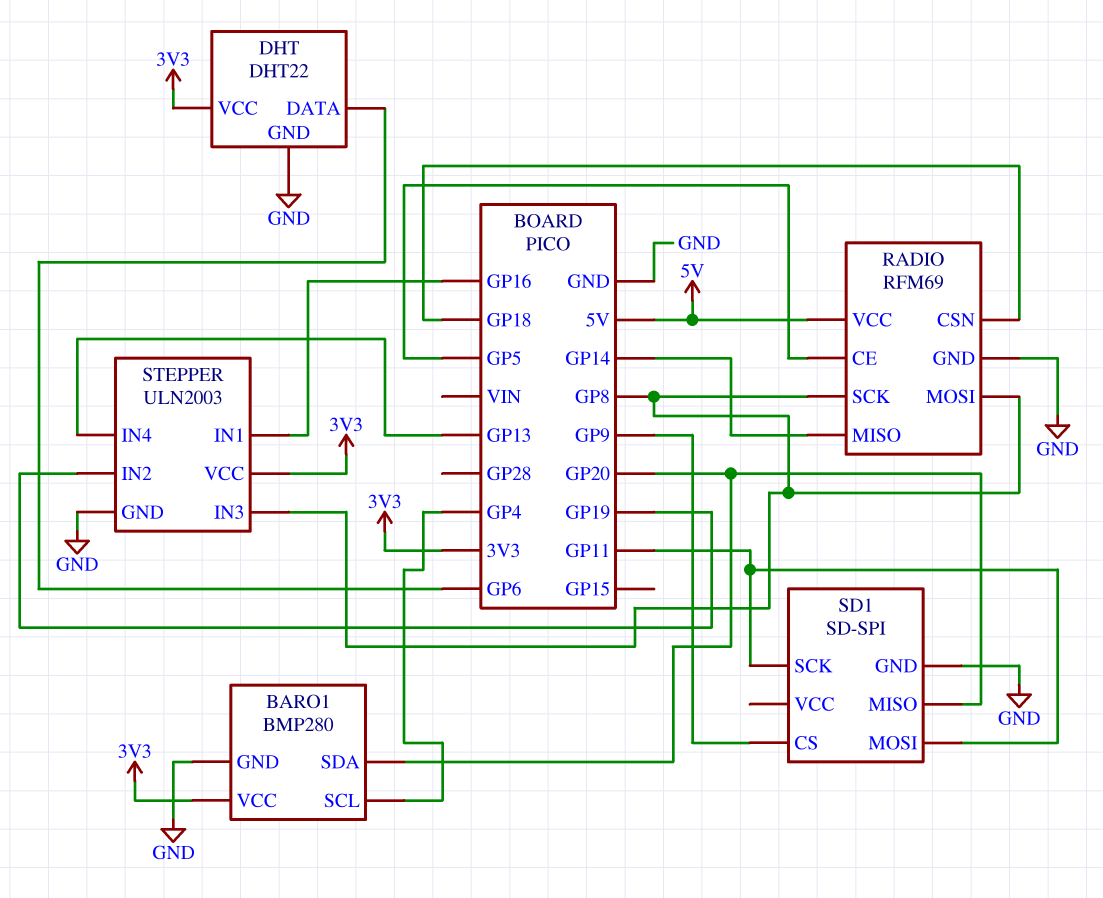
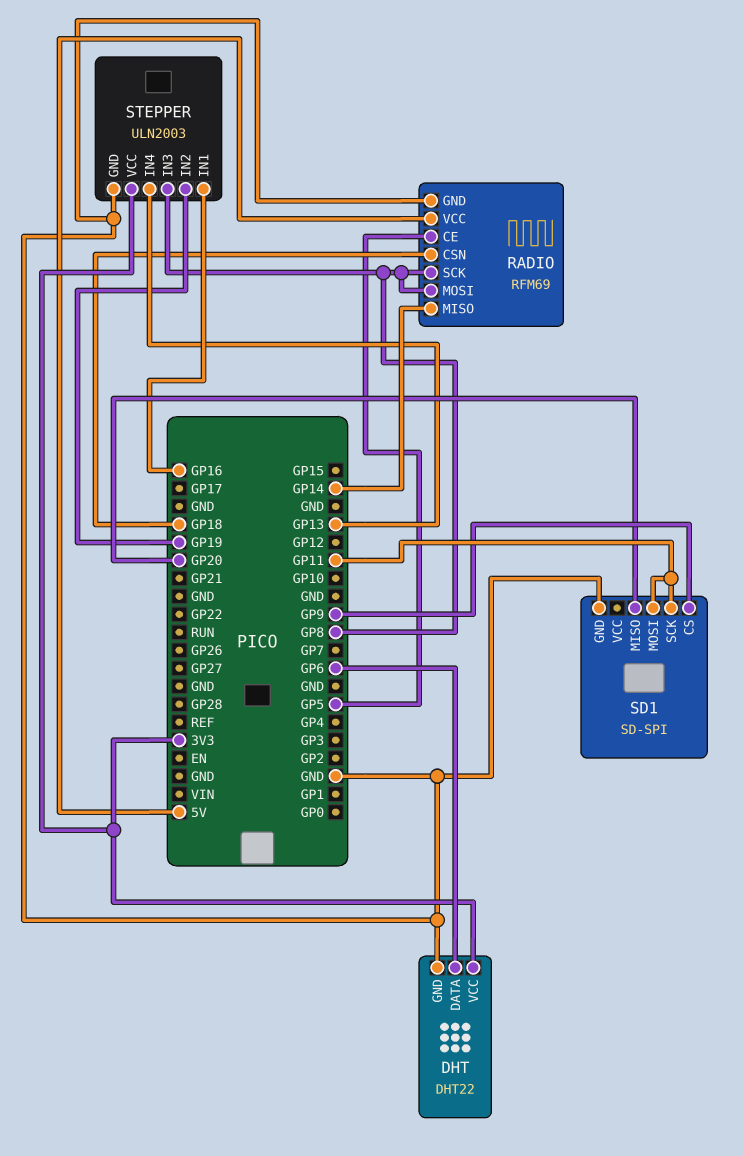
BARO1: BMP280 -> none
BARO1 pin GND: GND -> none
BARO1 pin SCL: GP4 -> none
BARO1 pin SDA: GP20 -> none
BARO1 pin VCC: 3V3 -> none

